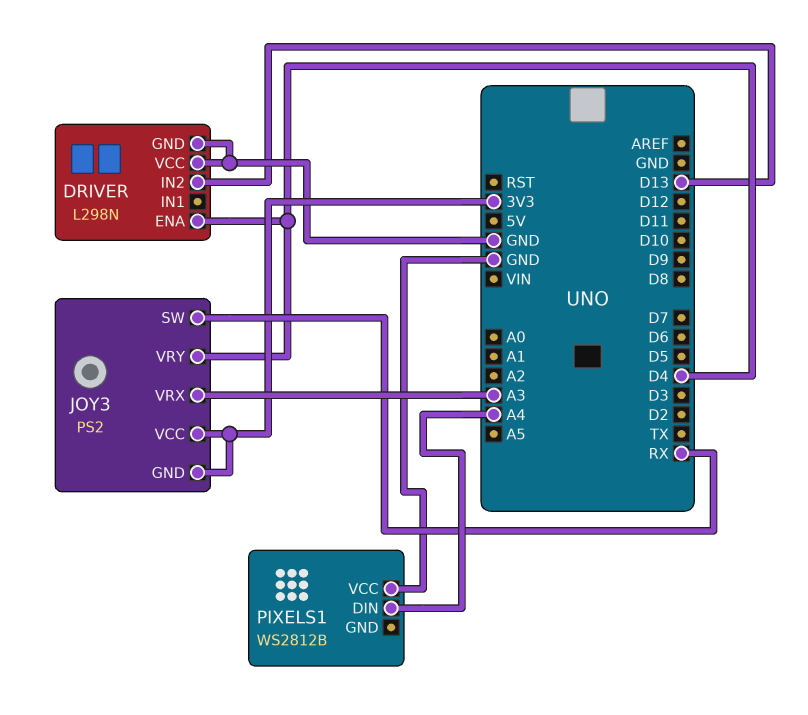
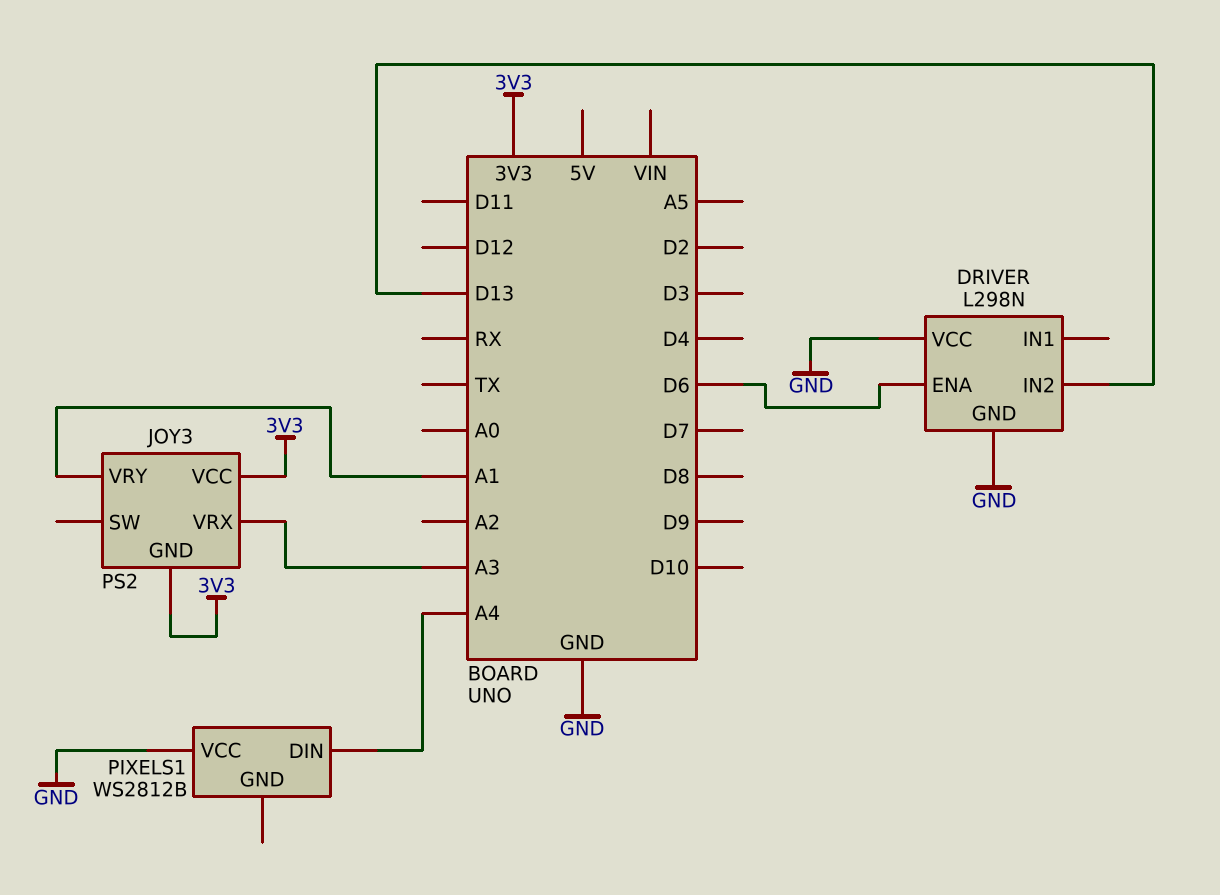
DRIVER pin ENA: D4 -> D6
JOY3 pin SW: RX -> none
JOY3 pin VRY: D4 -> A1

